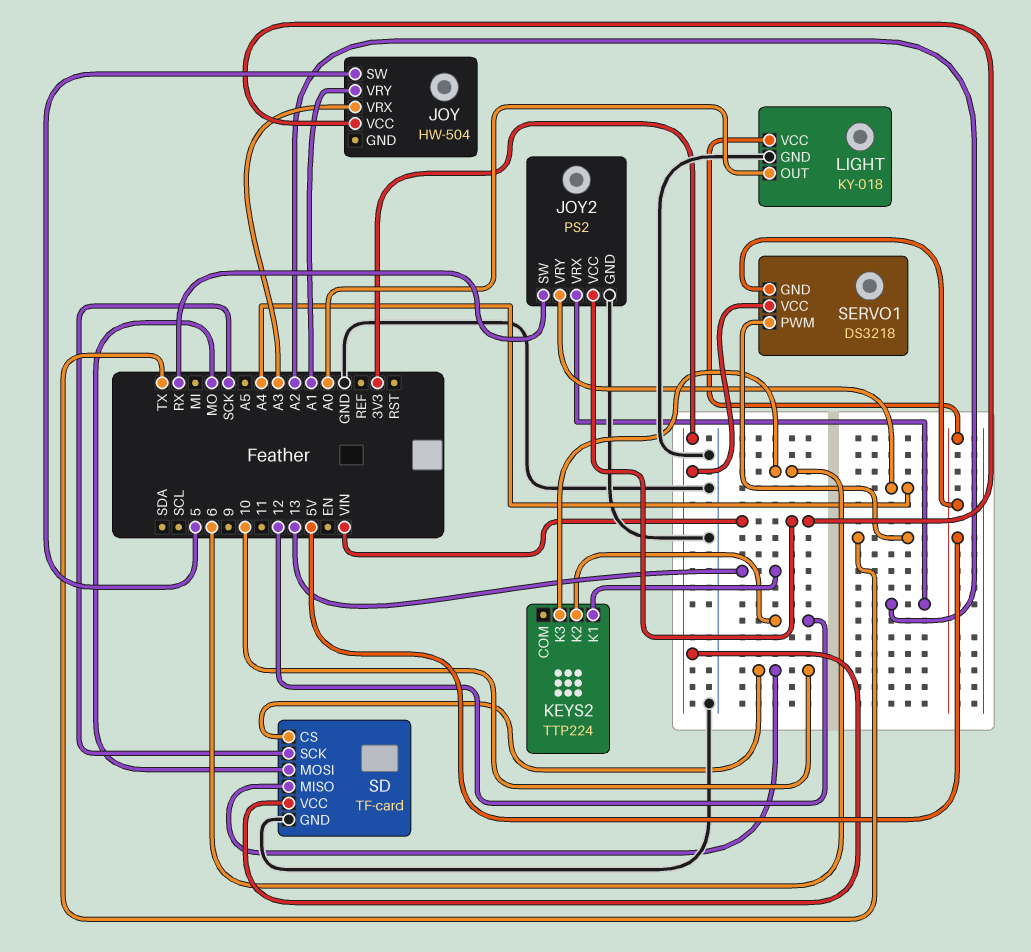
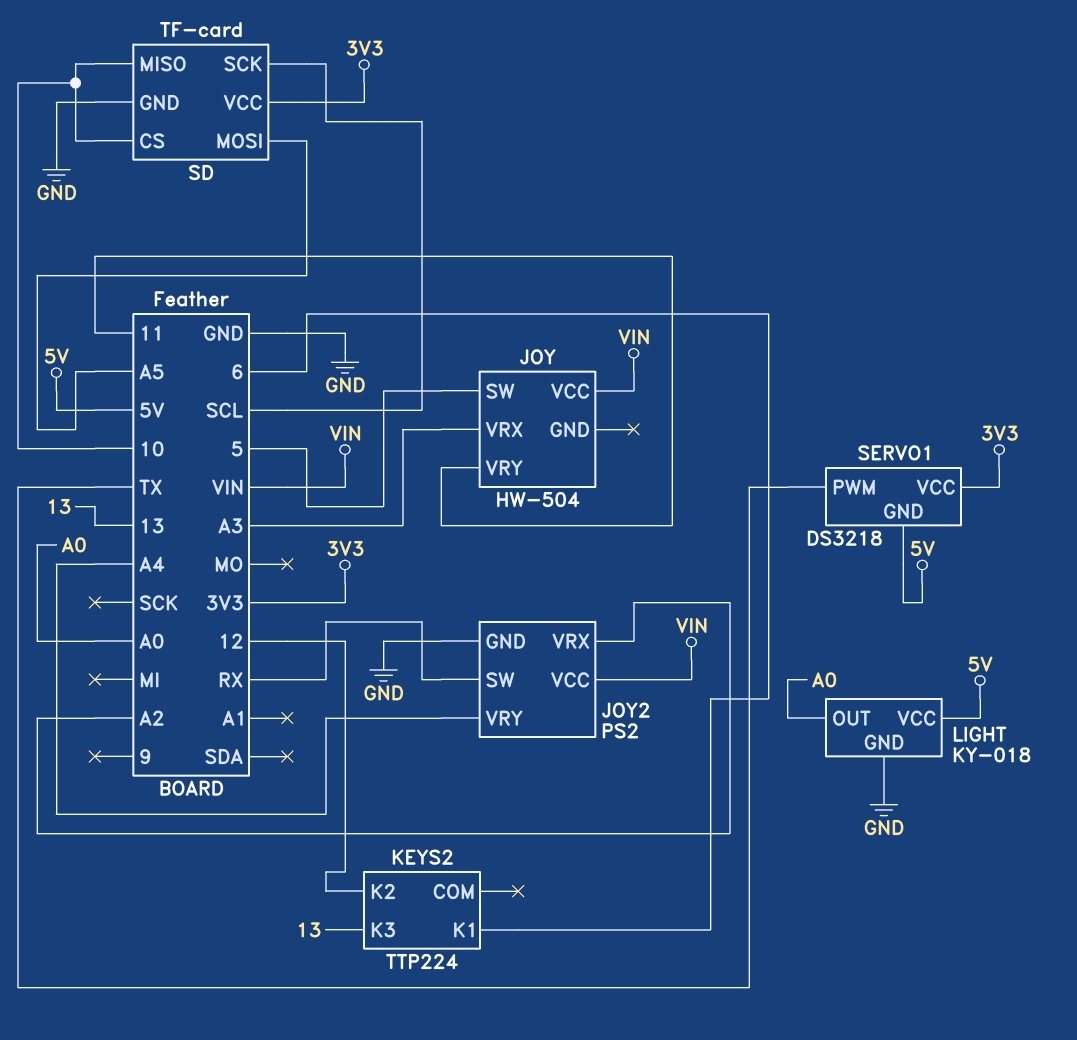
JOY pin VRY: A1 -> 11
KEYS2 pin K1: 13 -> 6
KEYS2 pin K3: 6 -> 13
SD pin MOSI: MO -> A5
SD pin SCK: SCK -> SCL

